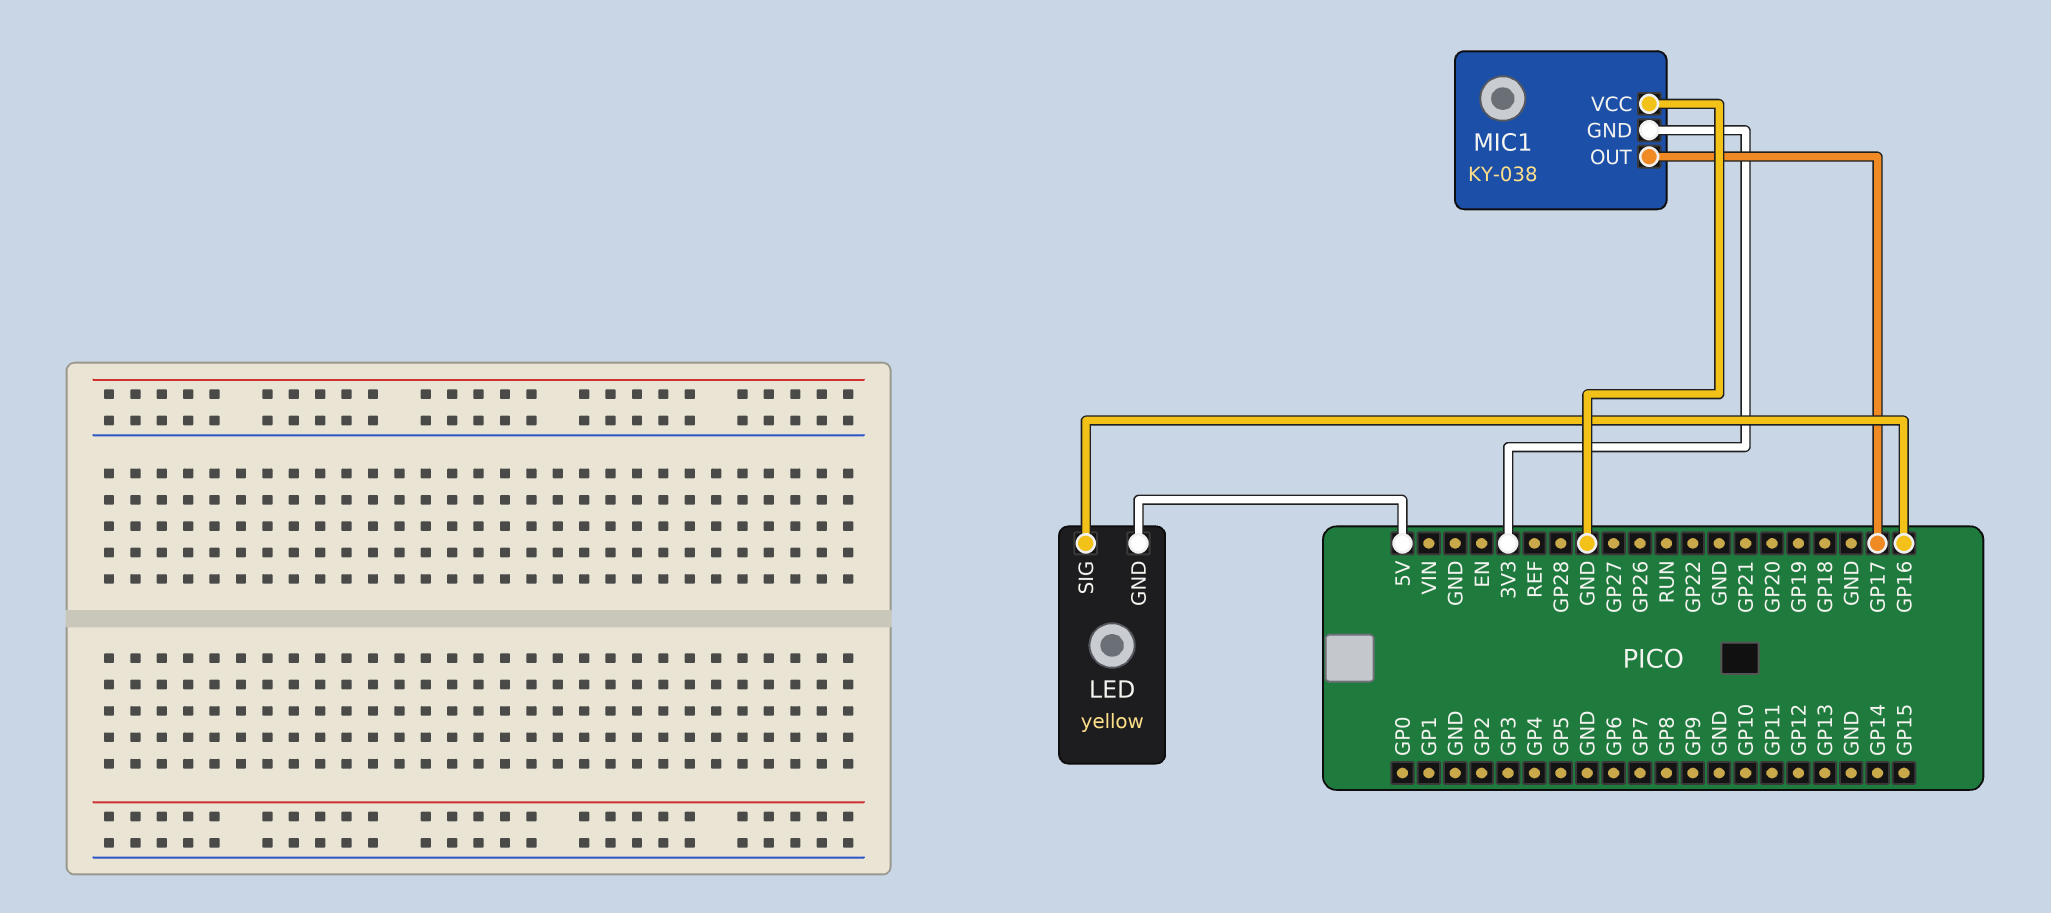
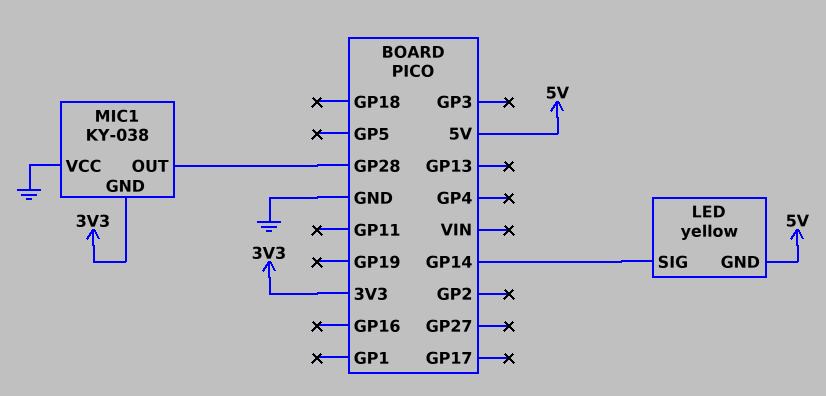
LED pin SIG: GP16 -> GP14
MIC1 pin OUT: GP17 -> GP28

